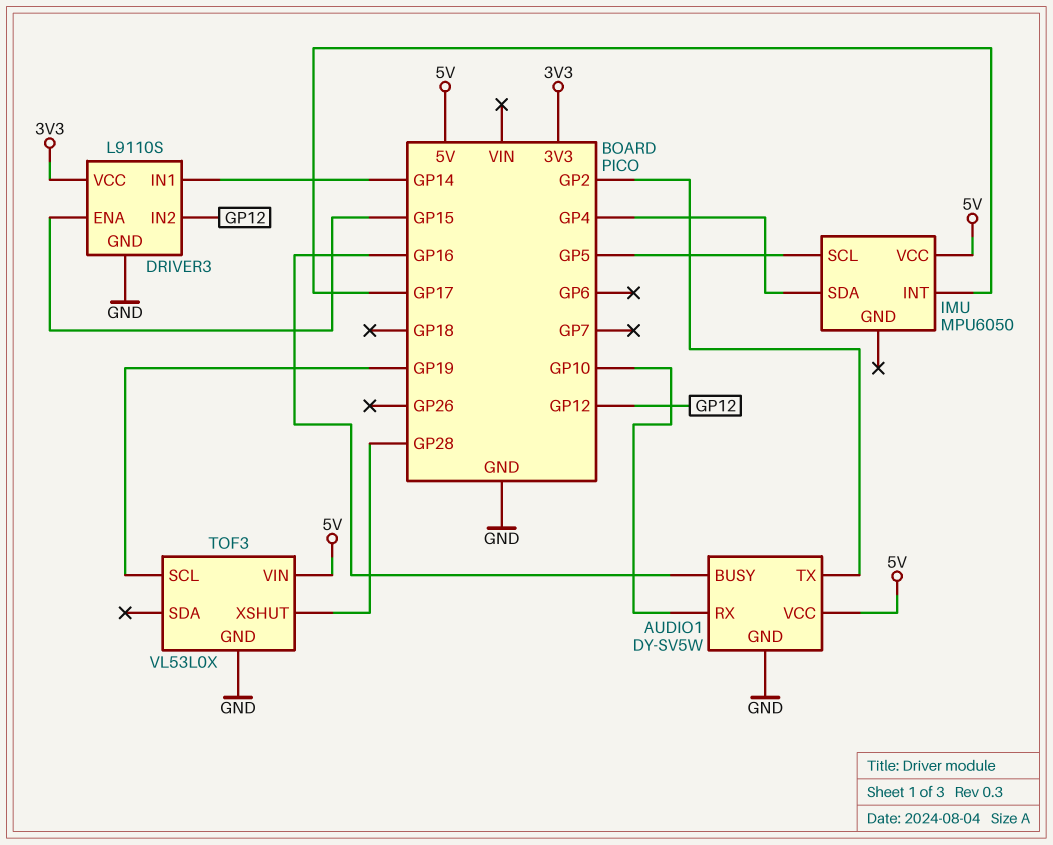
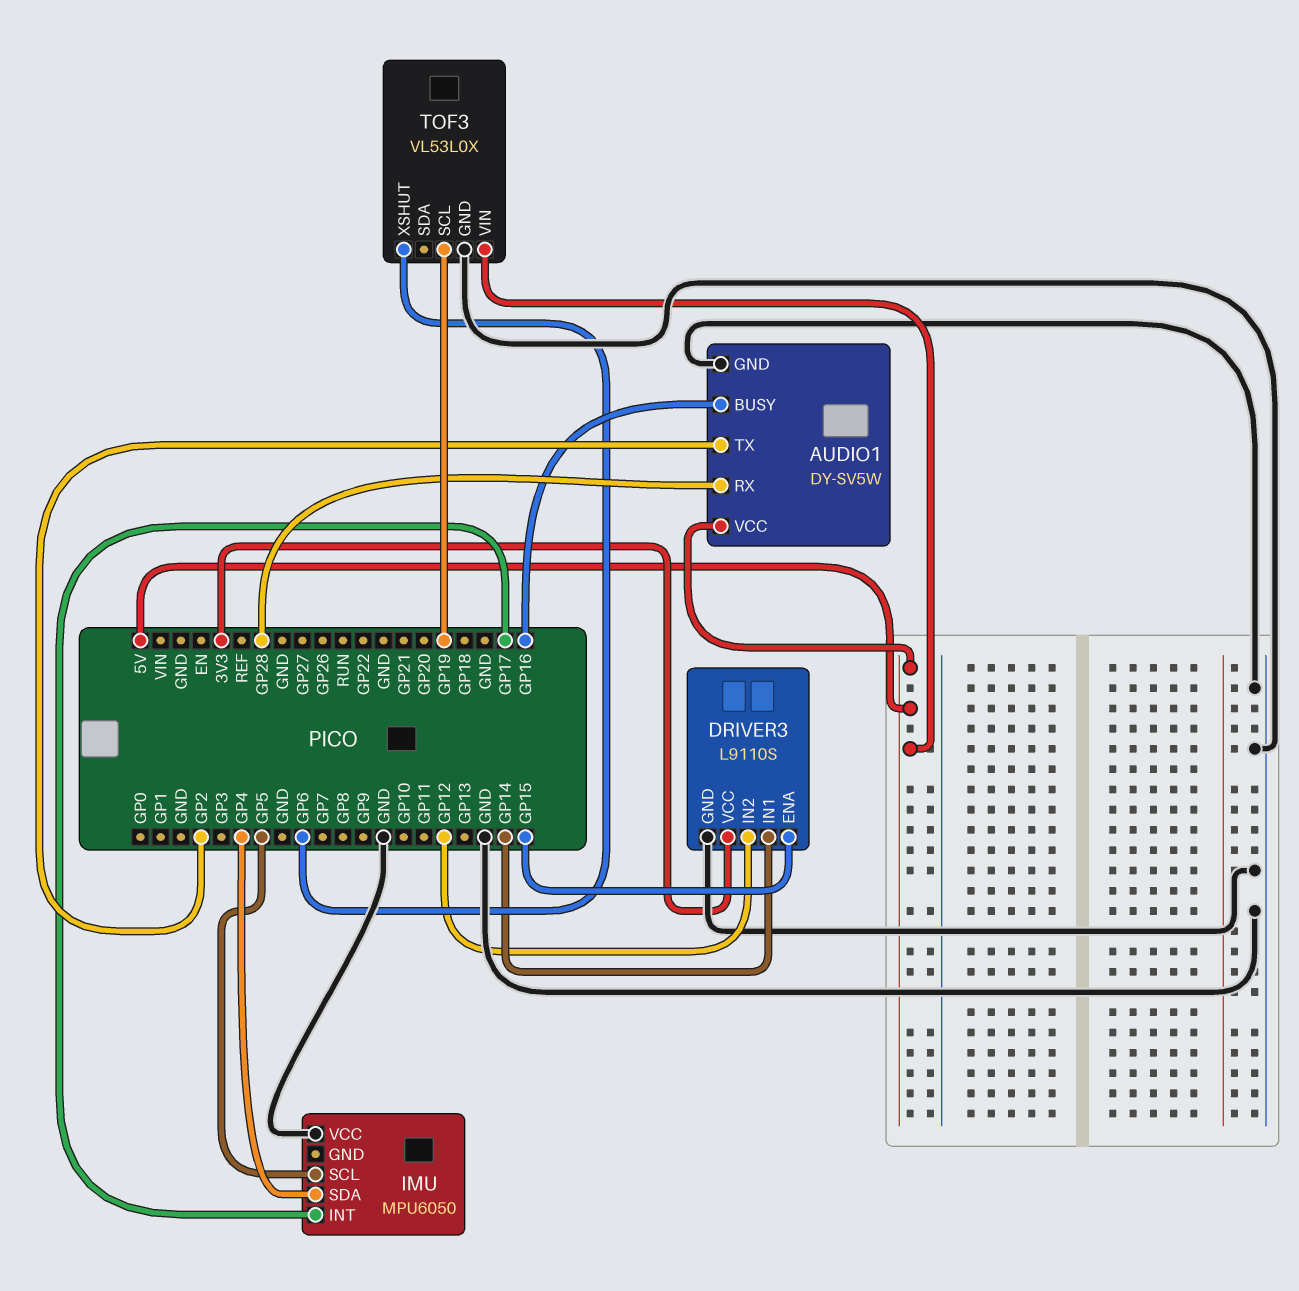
AUDIO1 pin RX: GP10 -> GP28
IMU pin VCC: 5V -> GND
TOF3 pin XSHUT: GP28 -> GP6

